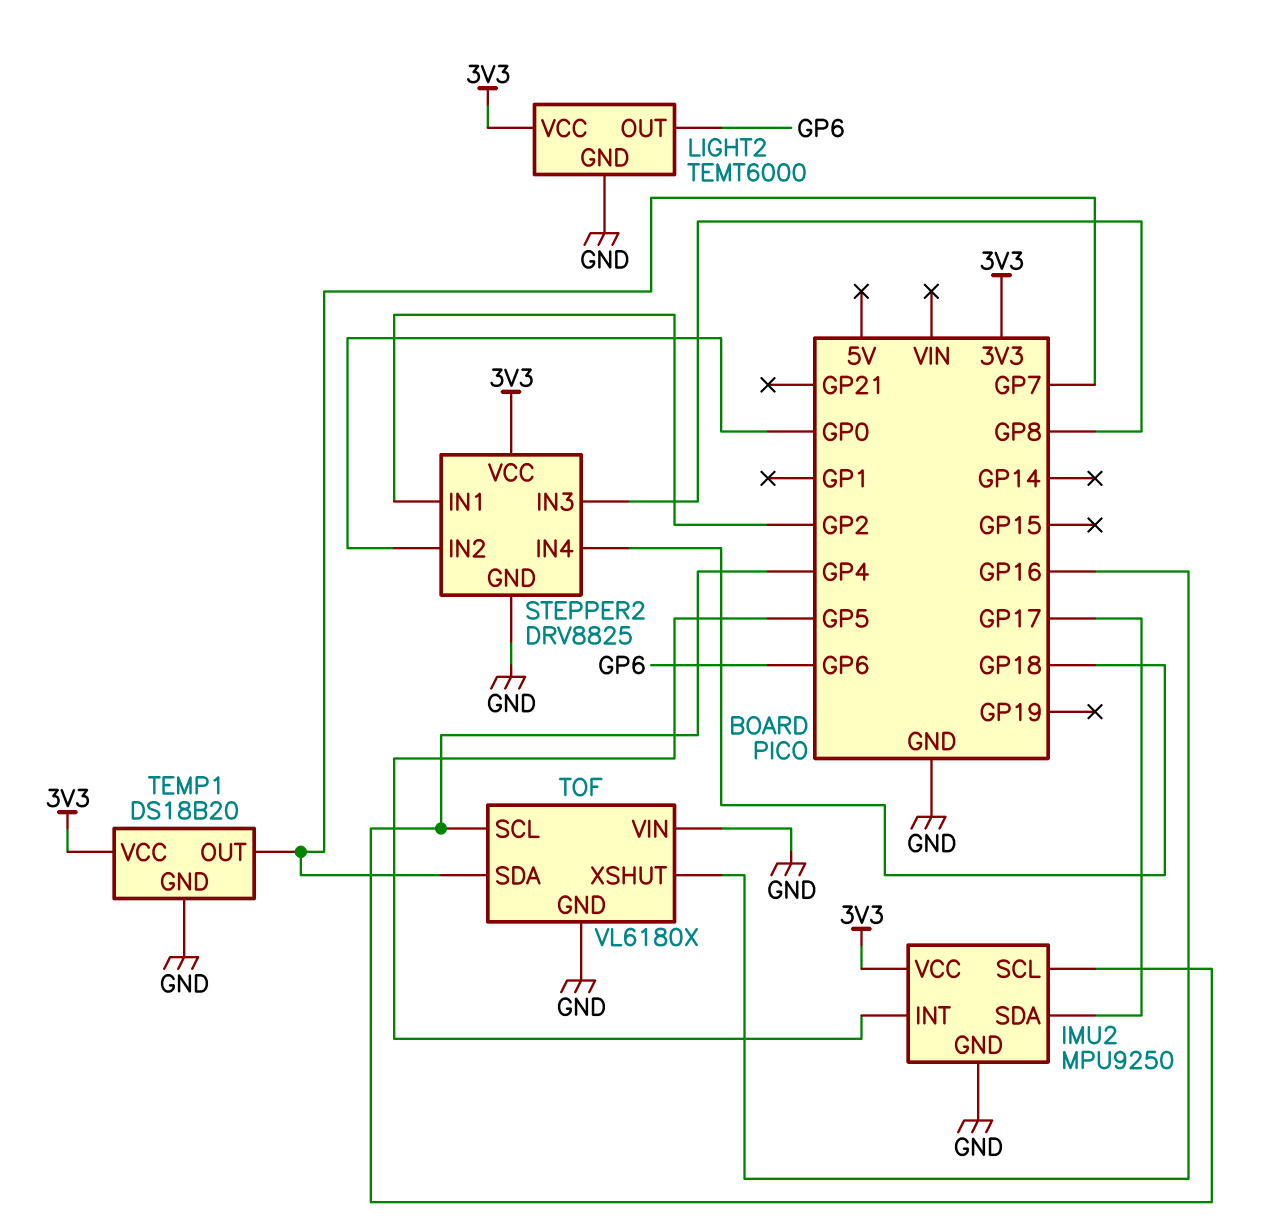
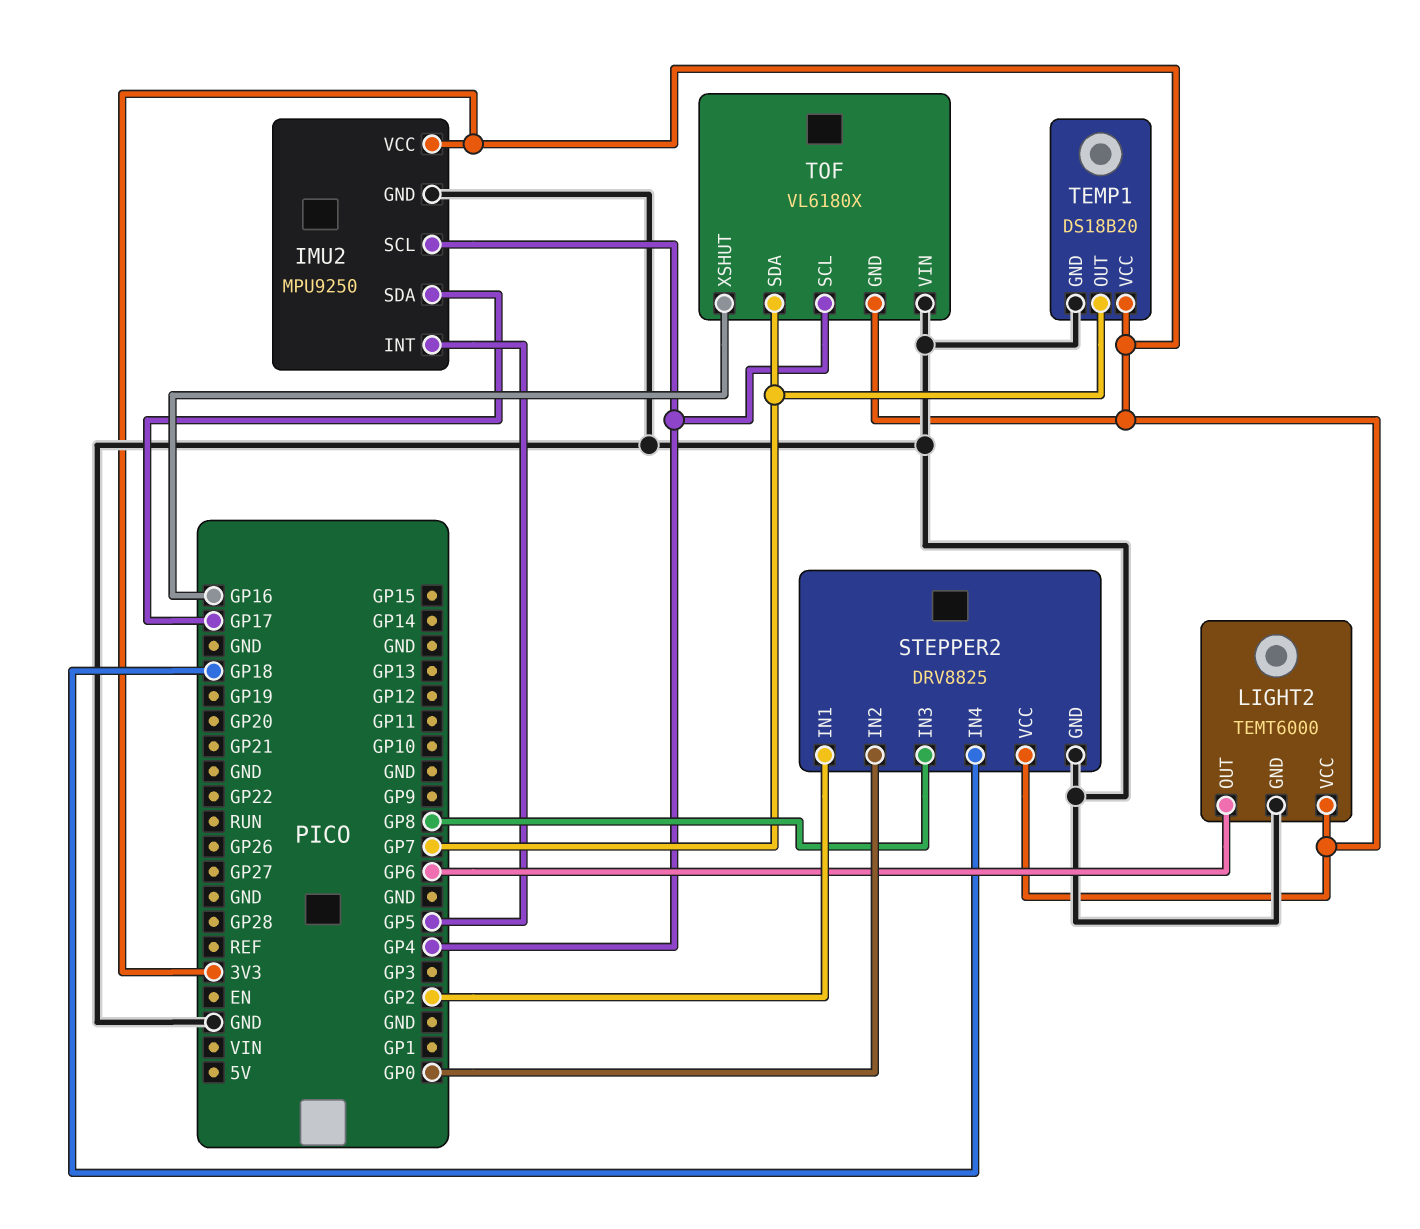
TOF pin GND: GND -> 3V3

